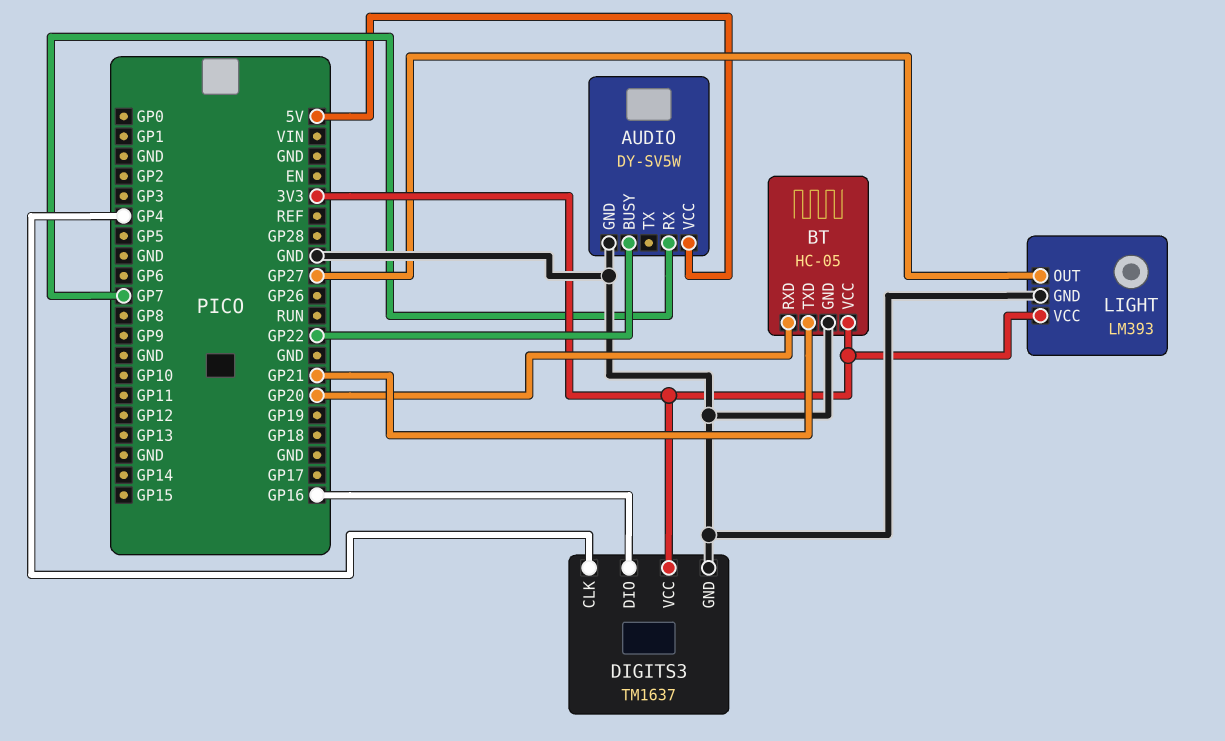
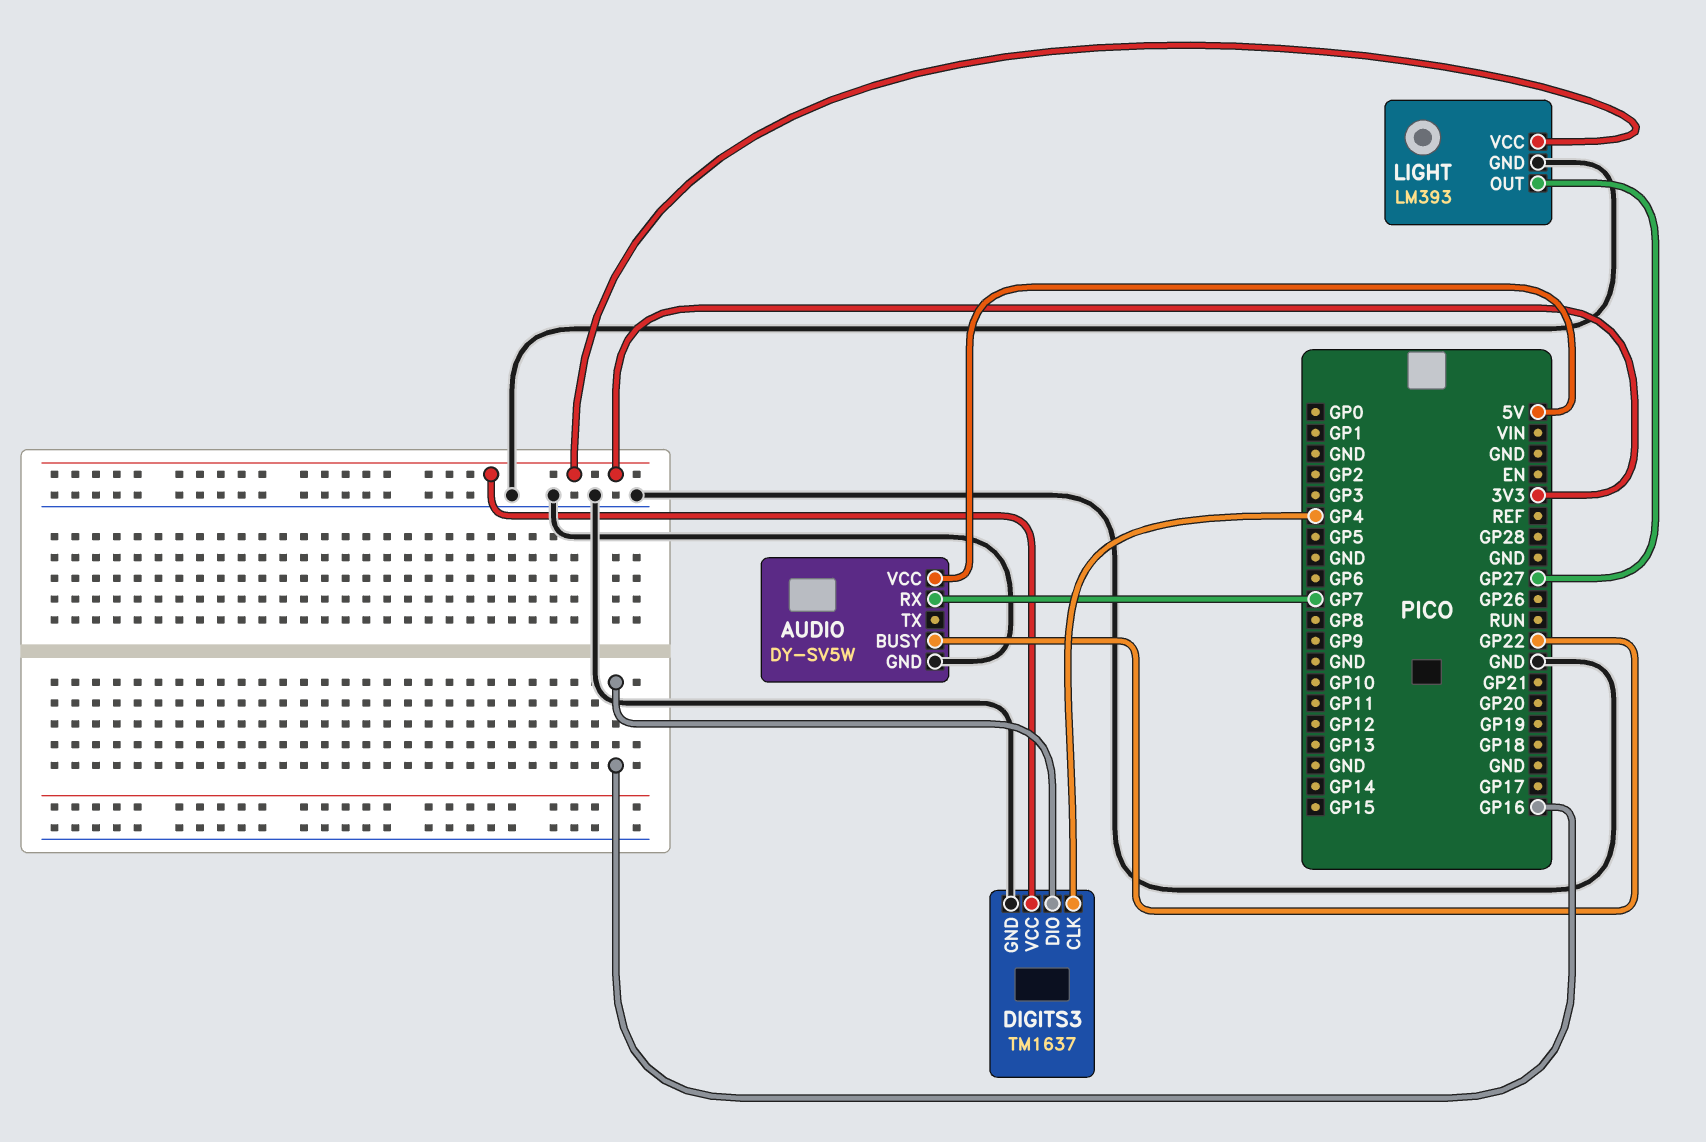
BT: HC-05 -> none
BT pin GND: GND -> none
BT pin RXD: GP20 -> none
BT pin TXD: GP21 -> none
BT pin VCC: 3V3 -> none

